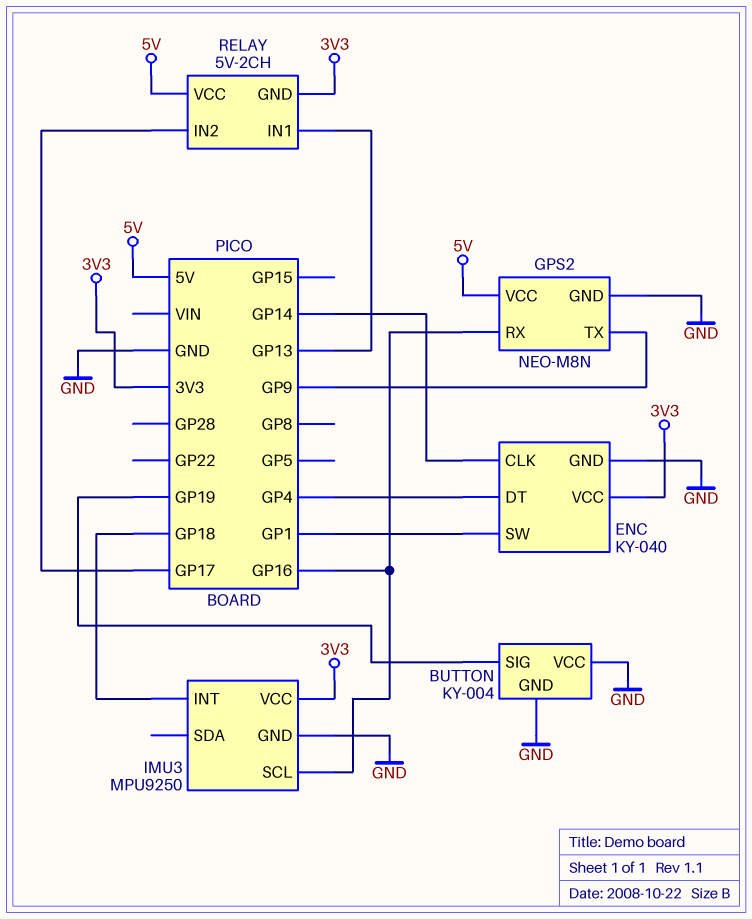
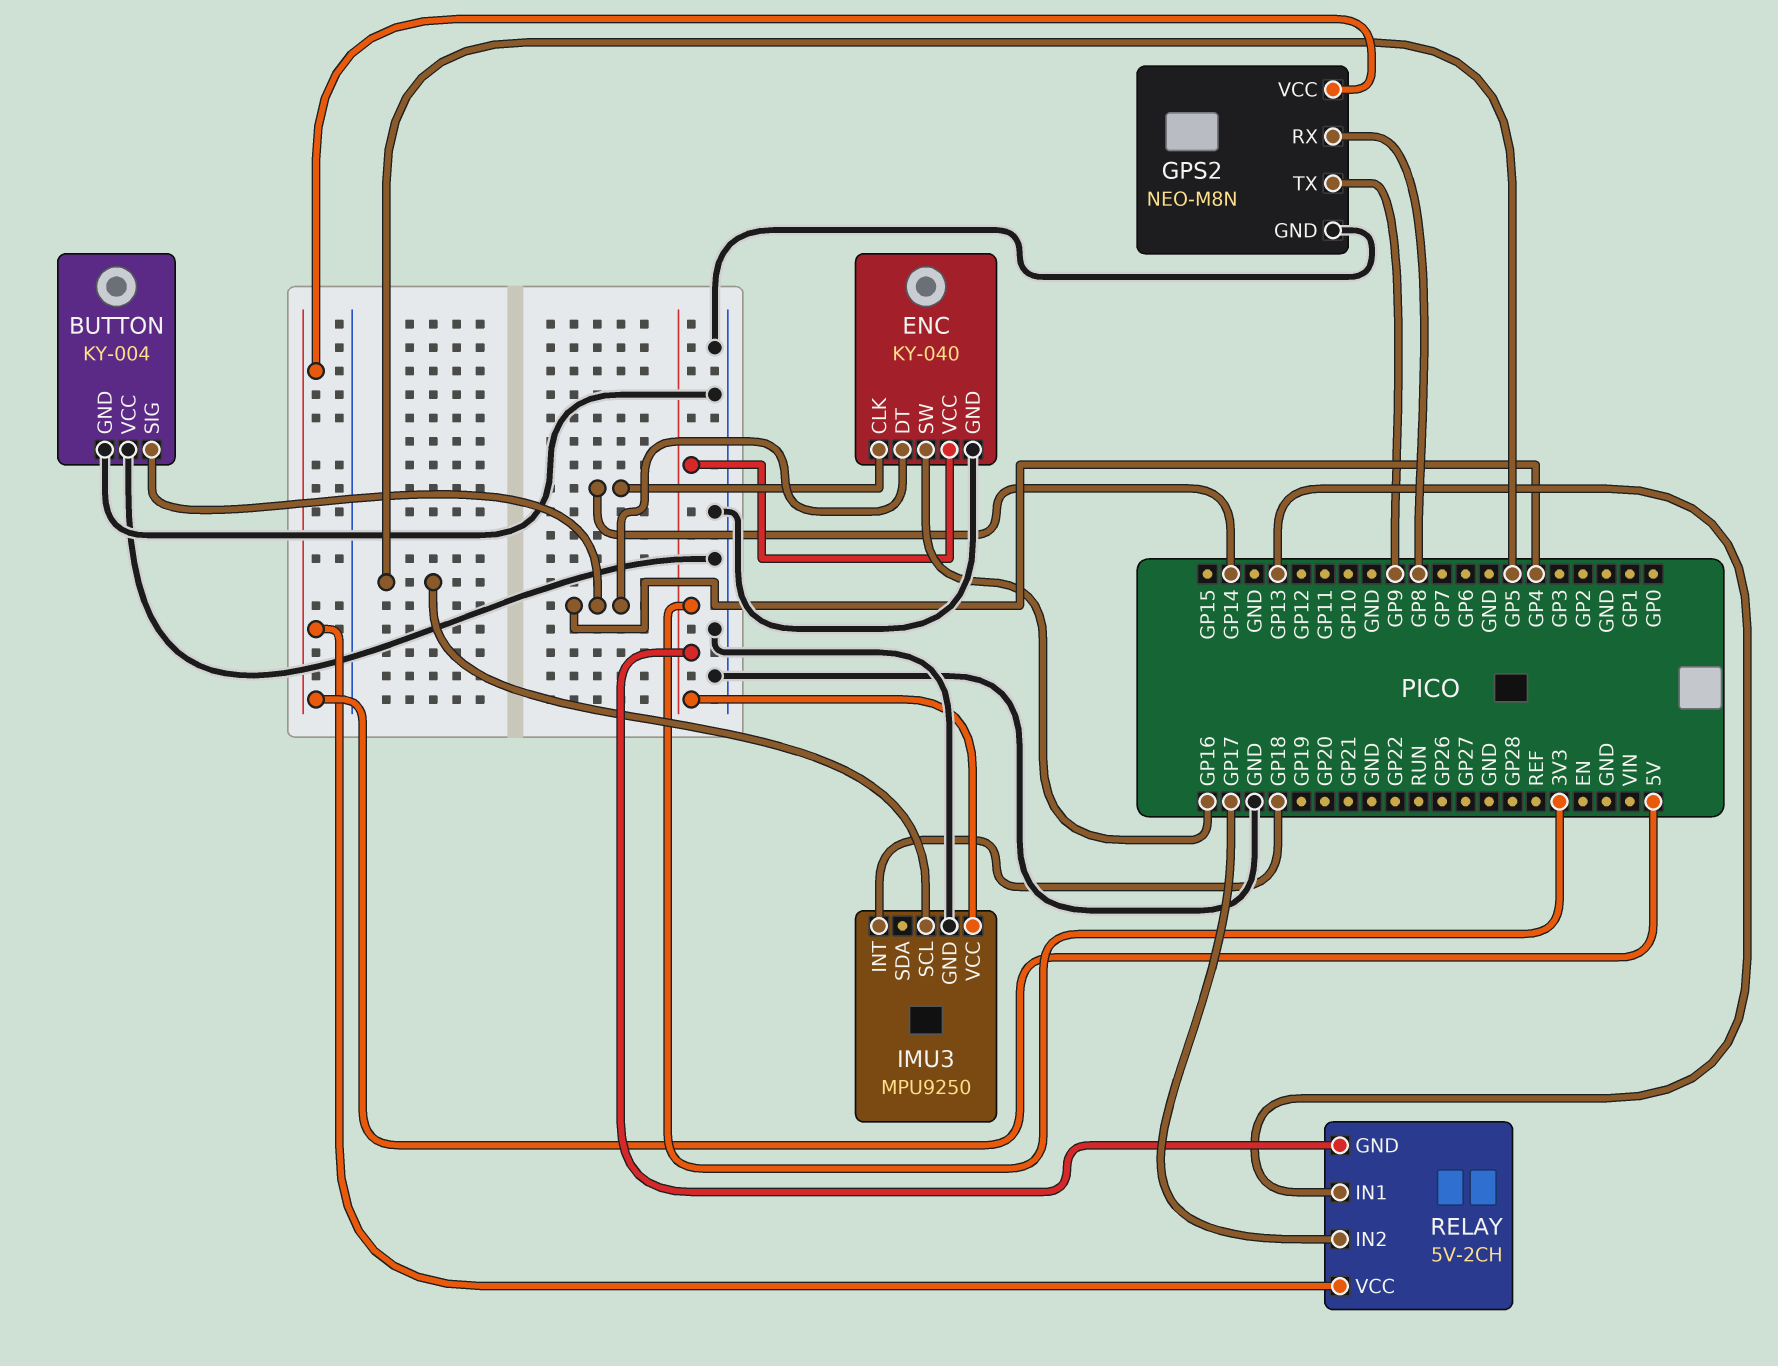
BUTTON pin SIG: GP19 -> GP4
ENC pin SW: GP1 -> GP16
GPS2 pin RX: GP16 -> GP8
IMU3 pin SCL: GP16 -> GP5

